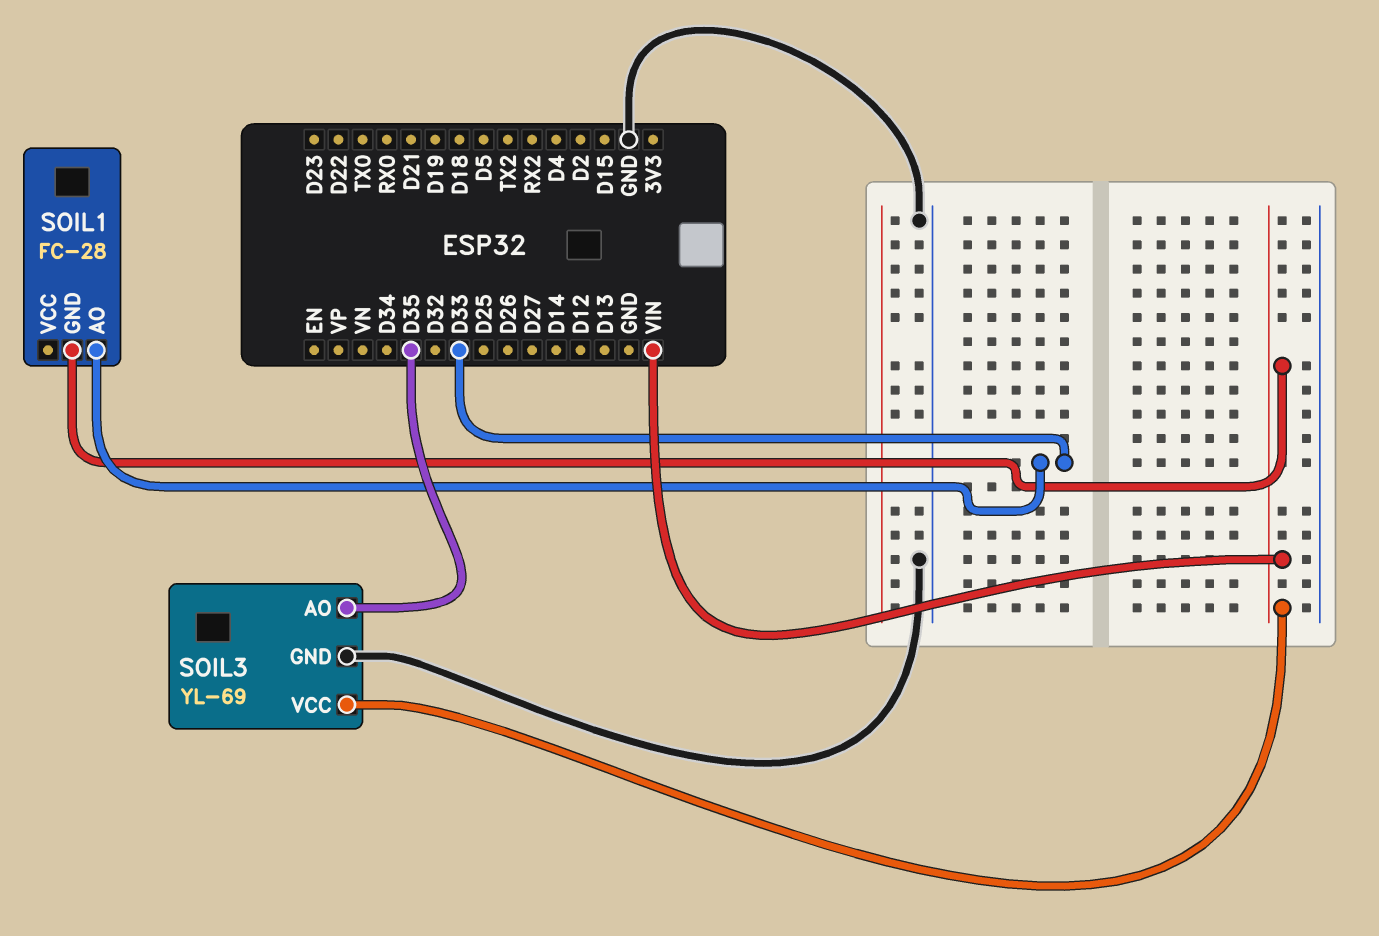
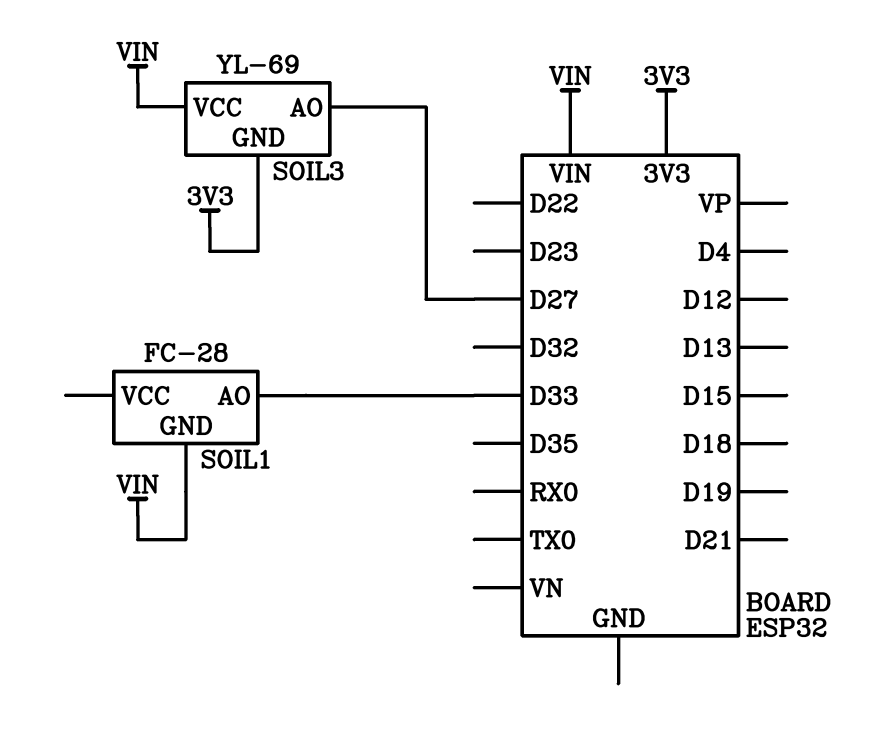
SOIL3 pin AO: D35 -> D27
SOIL3 pin GND: GND -> 3V3

